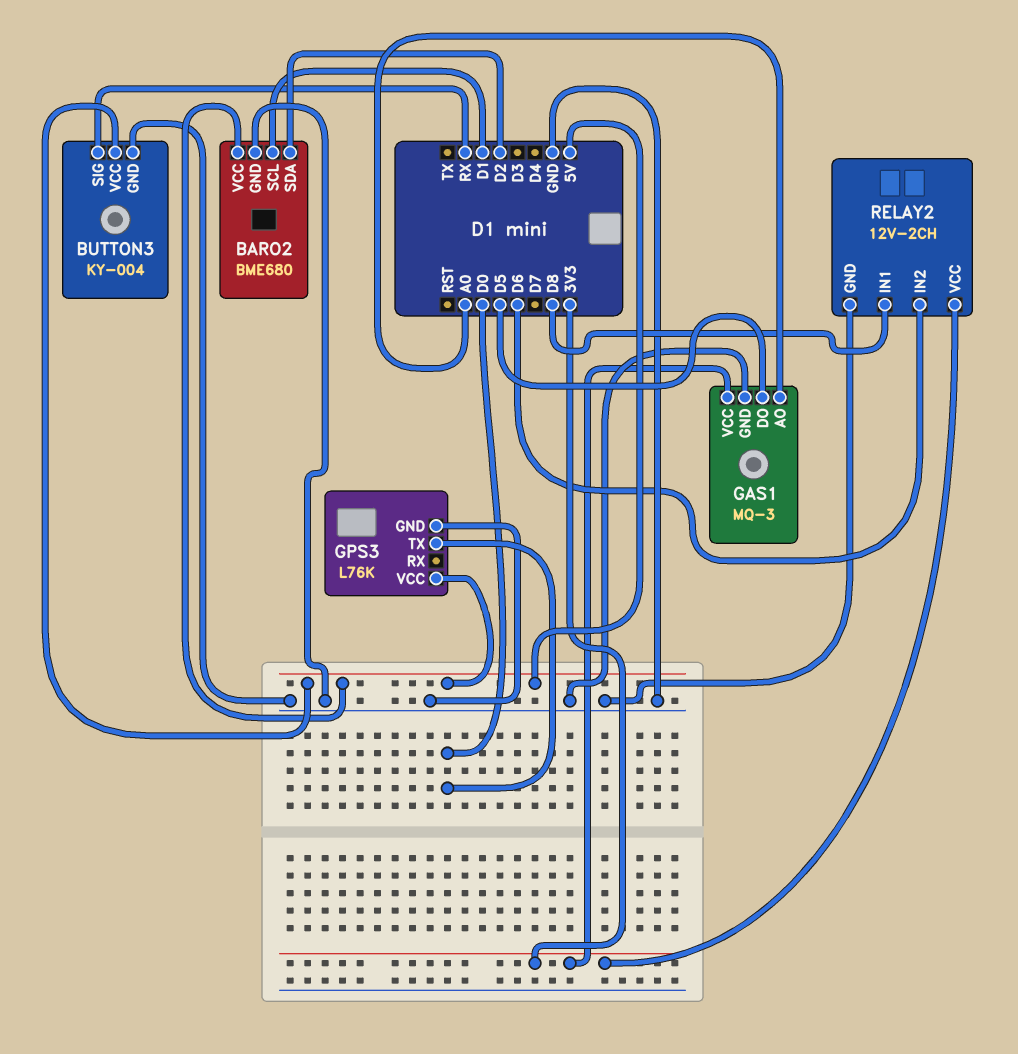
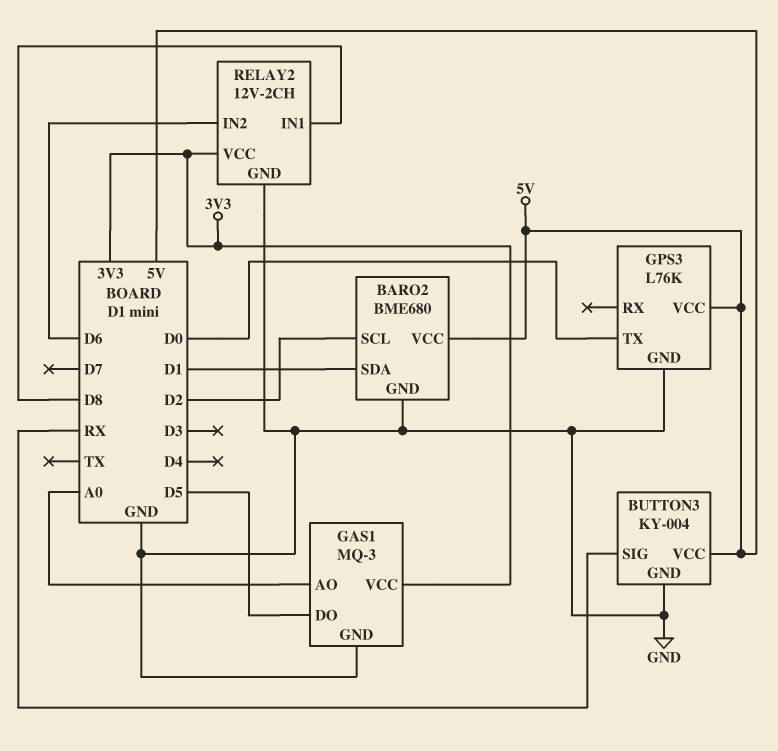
BARO2 pin SCL: D1 -> D2
BARO2 pin SDA: D2 -> D1

